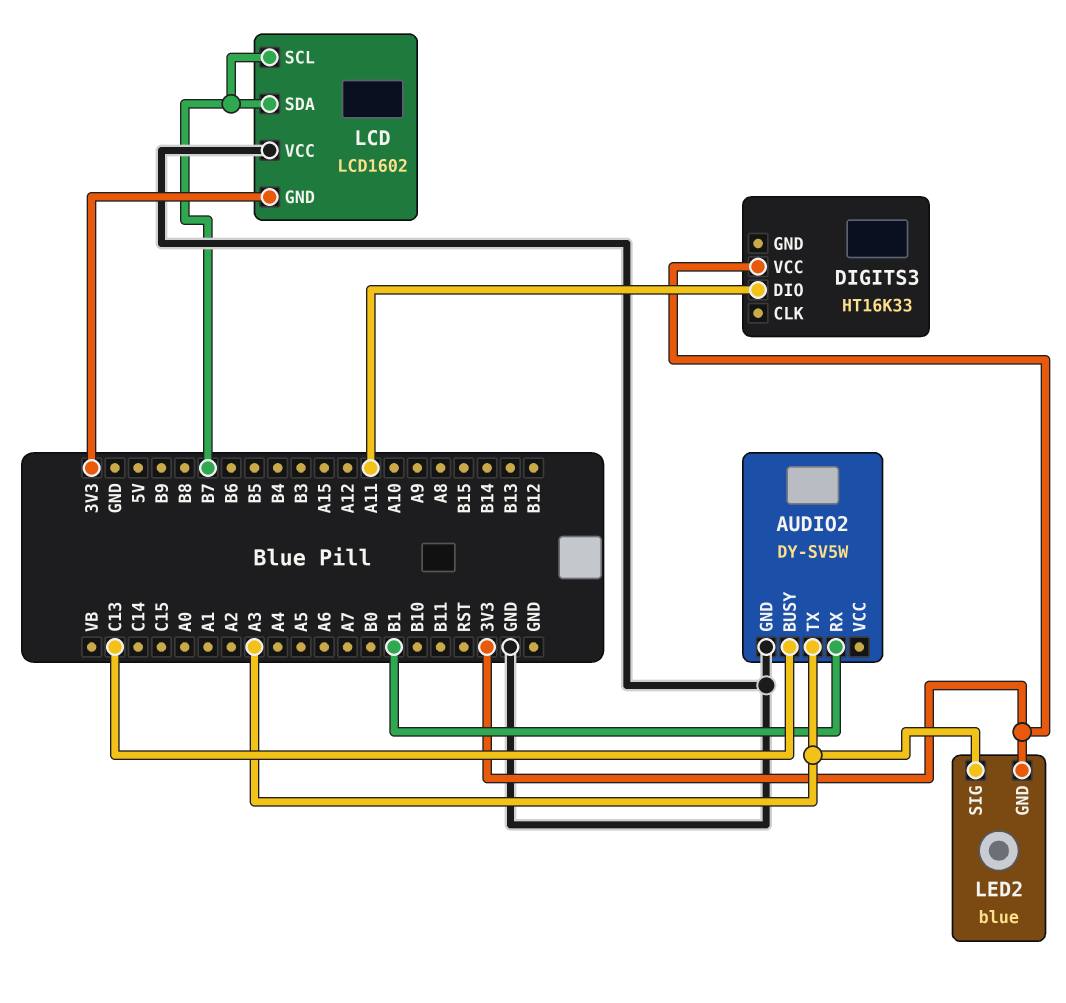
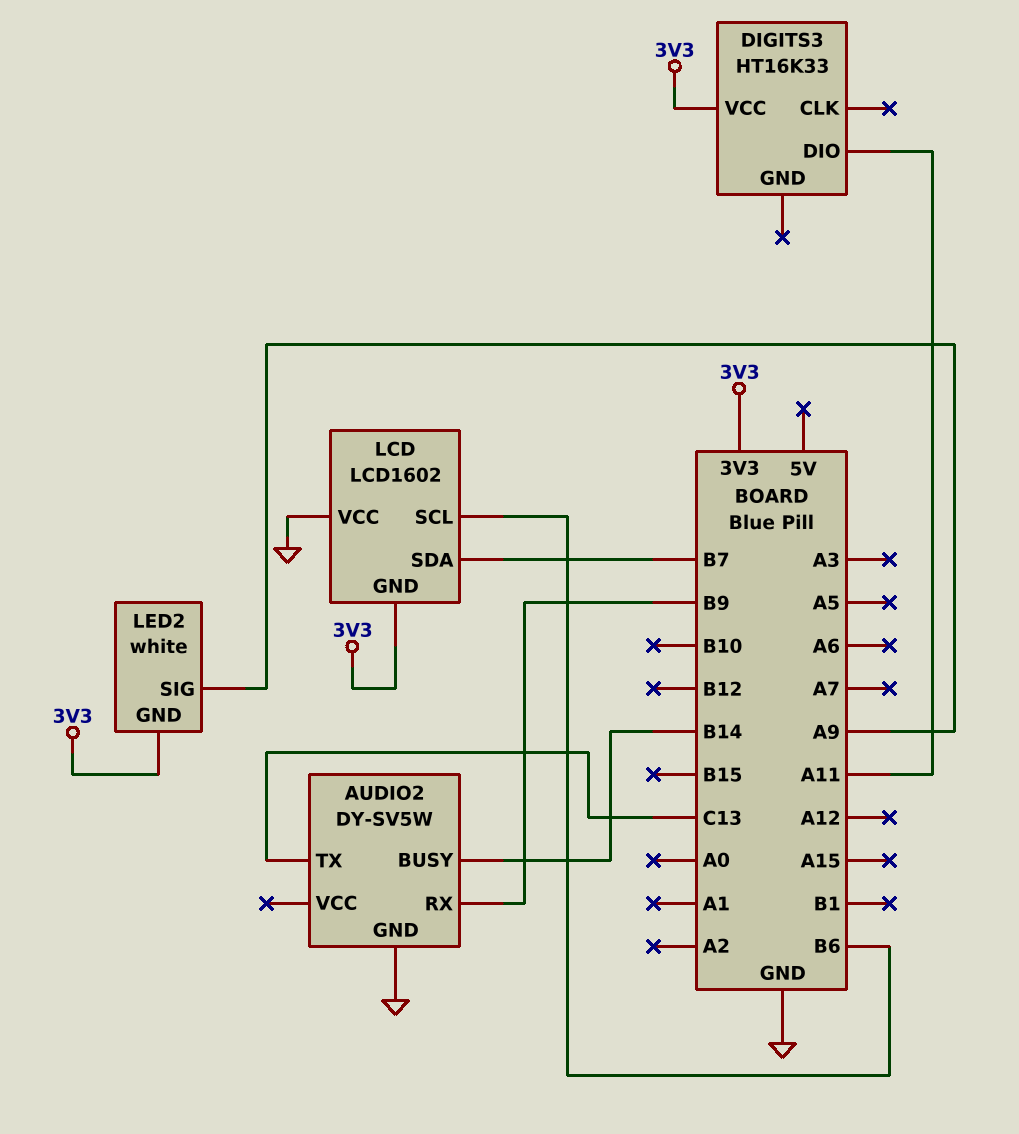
AUDIO2 pin BUSY: C13 -> B14
AUDIO2 pin RX: B1 -> B9
AUDIO2 pin TX: A3 -> C13
LCD pin SCL: B7 -> B6
LED2: blue -> white
LED2 pin SIG: A3 -> A9

